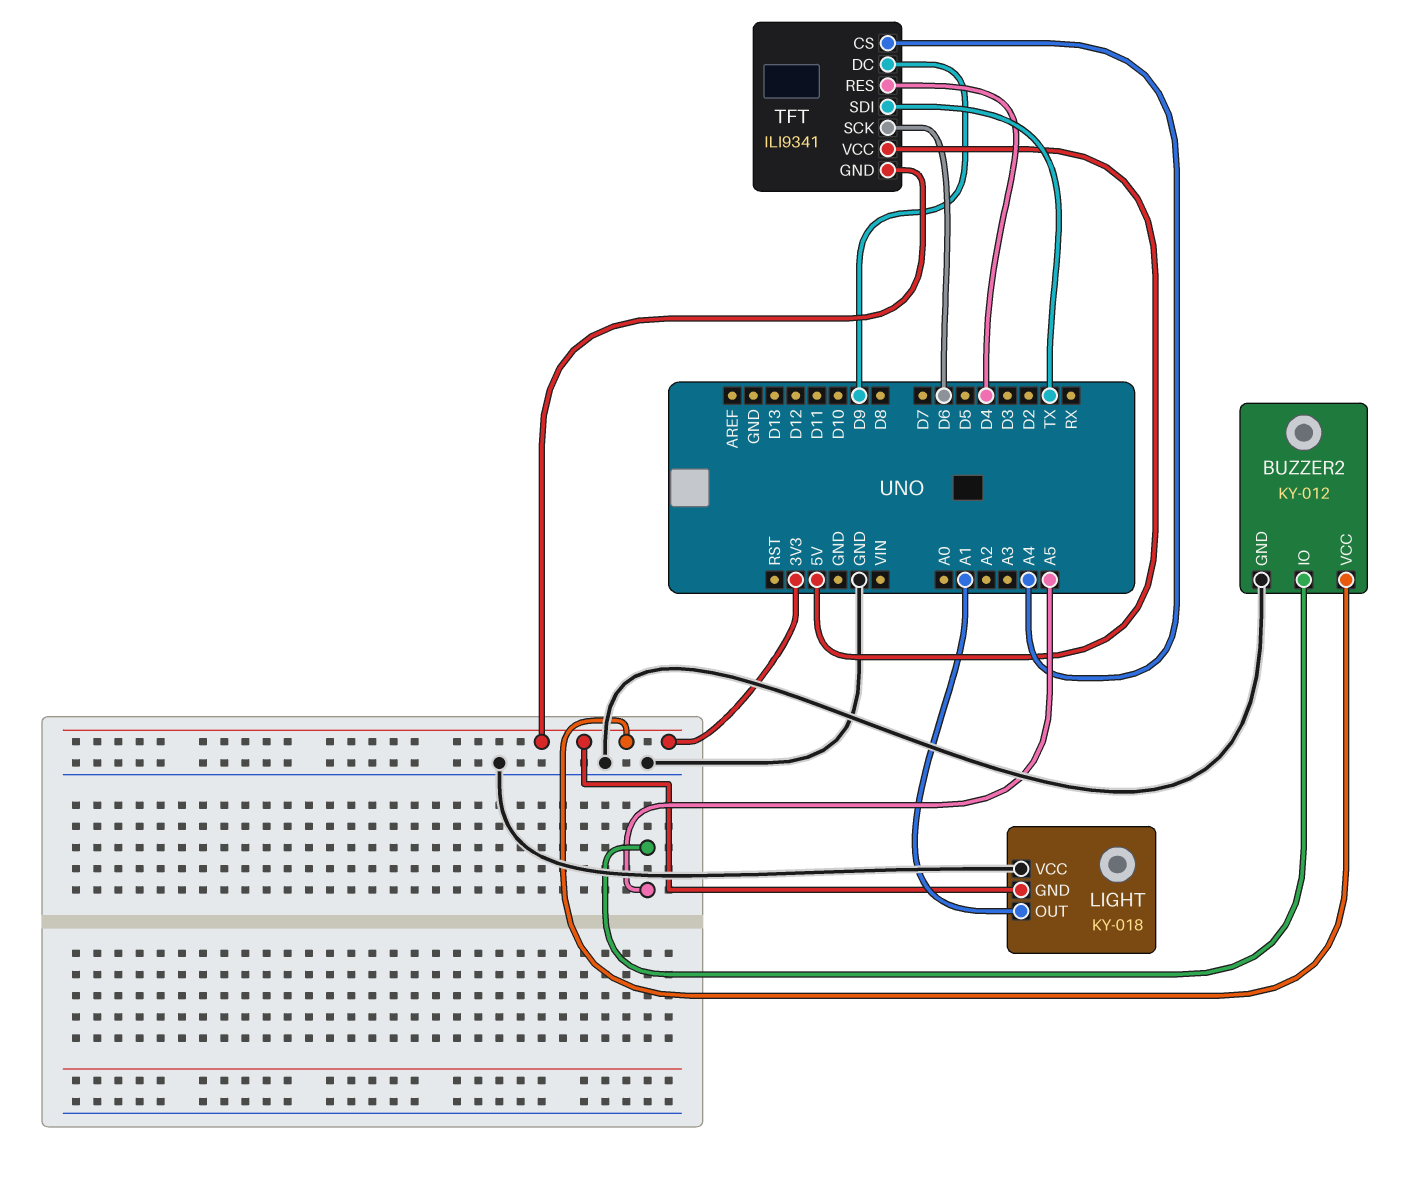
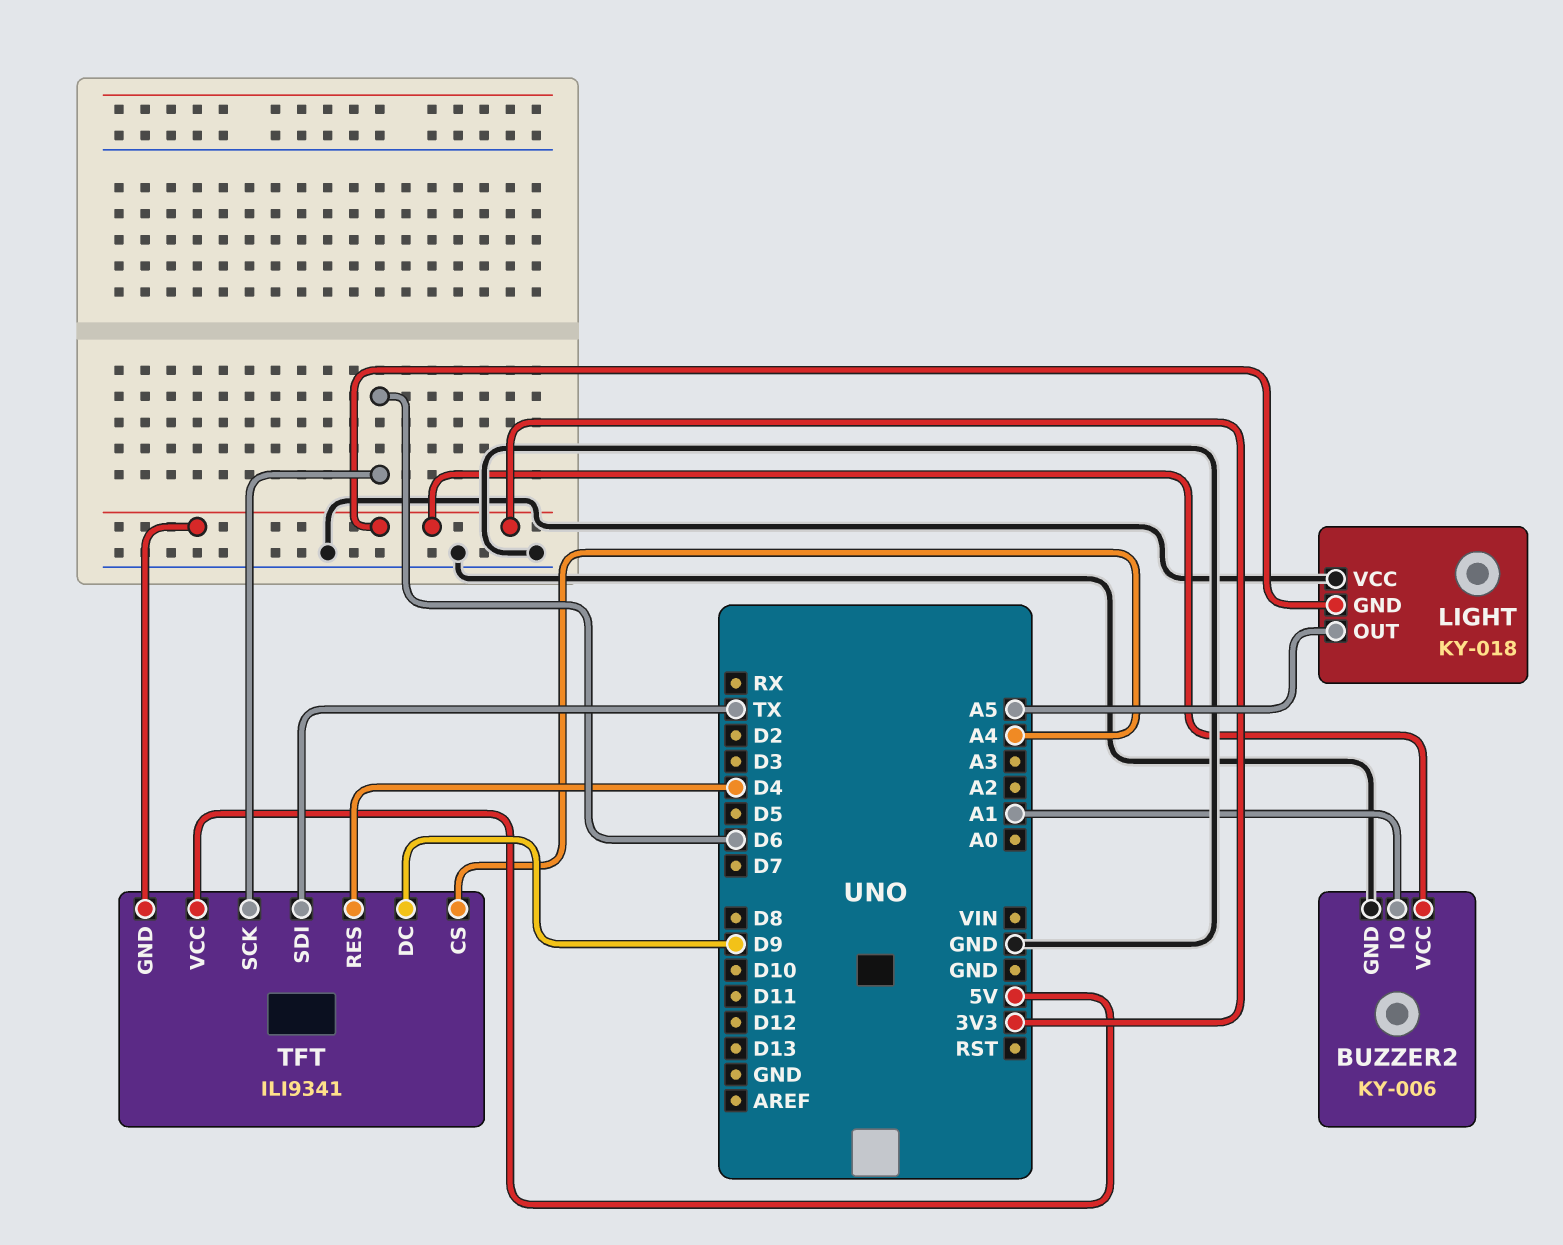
BUZZER2: KY-012 -> KY-006
BUZZER2 pin IO: A5 -> A1
LIGHT pin OUT: A1 -> A5

